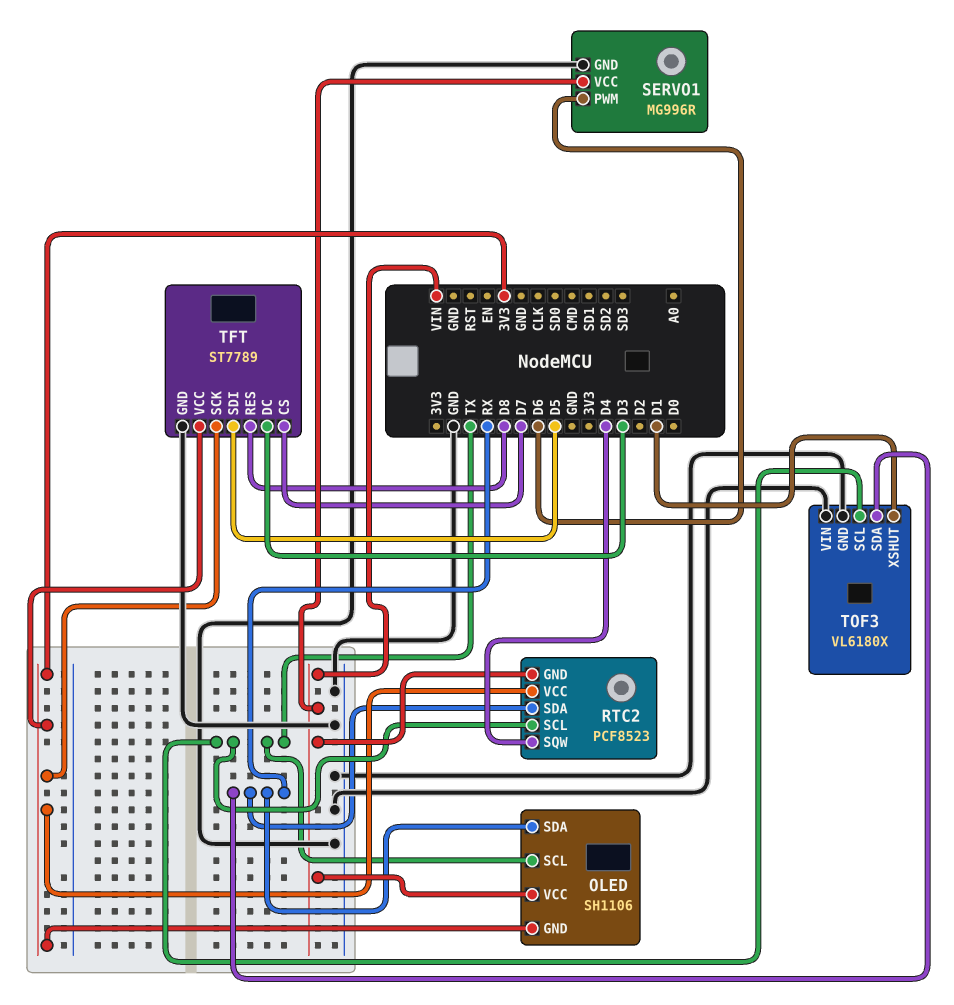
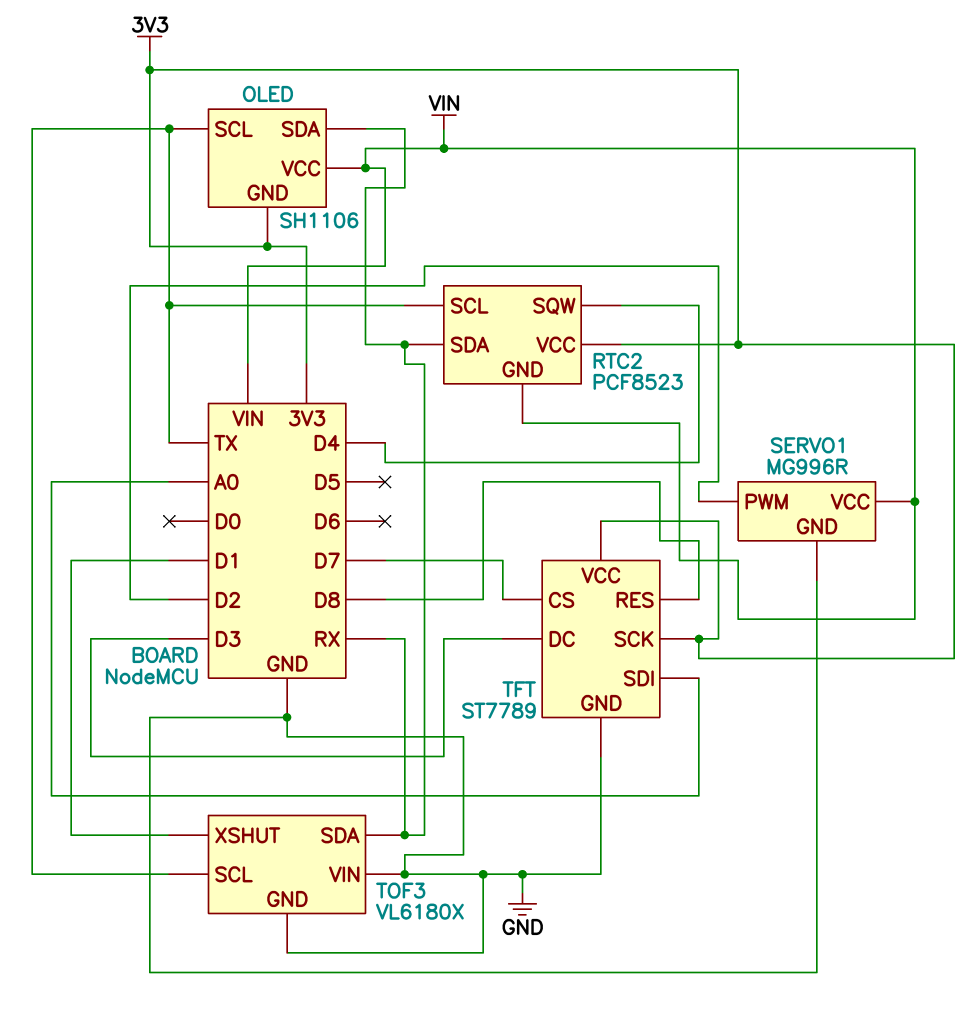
SERVO1 pin PWM: D6 -> D2
TFT pin SDI: D5 -> A0

